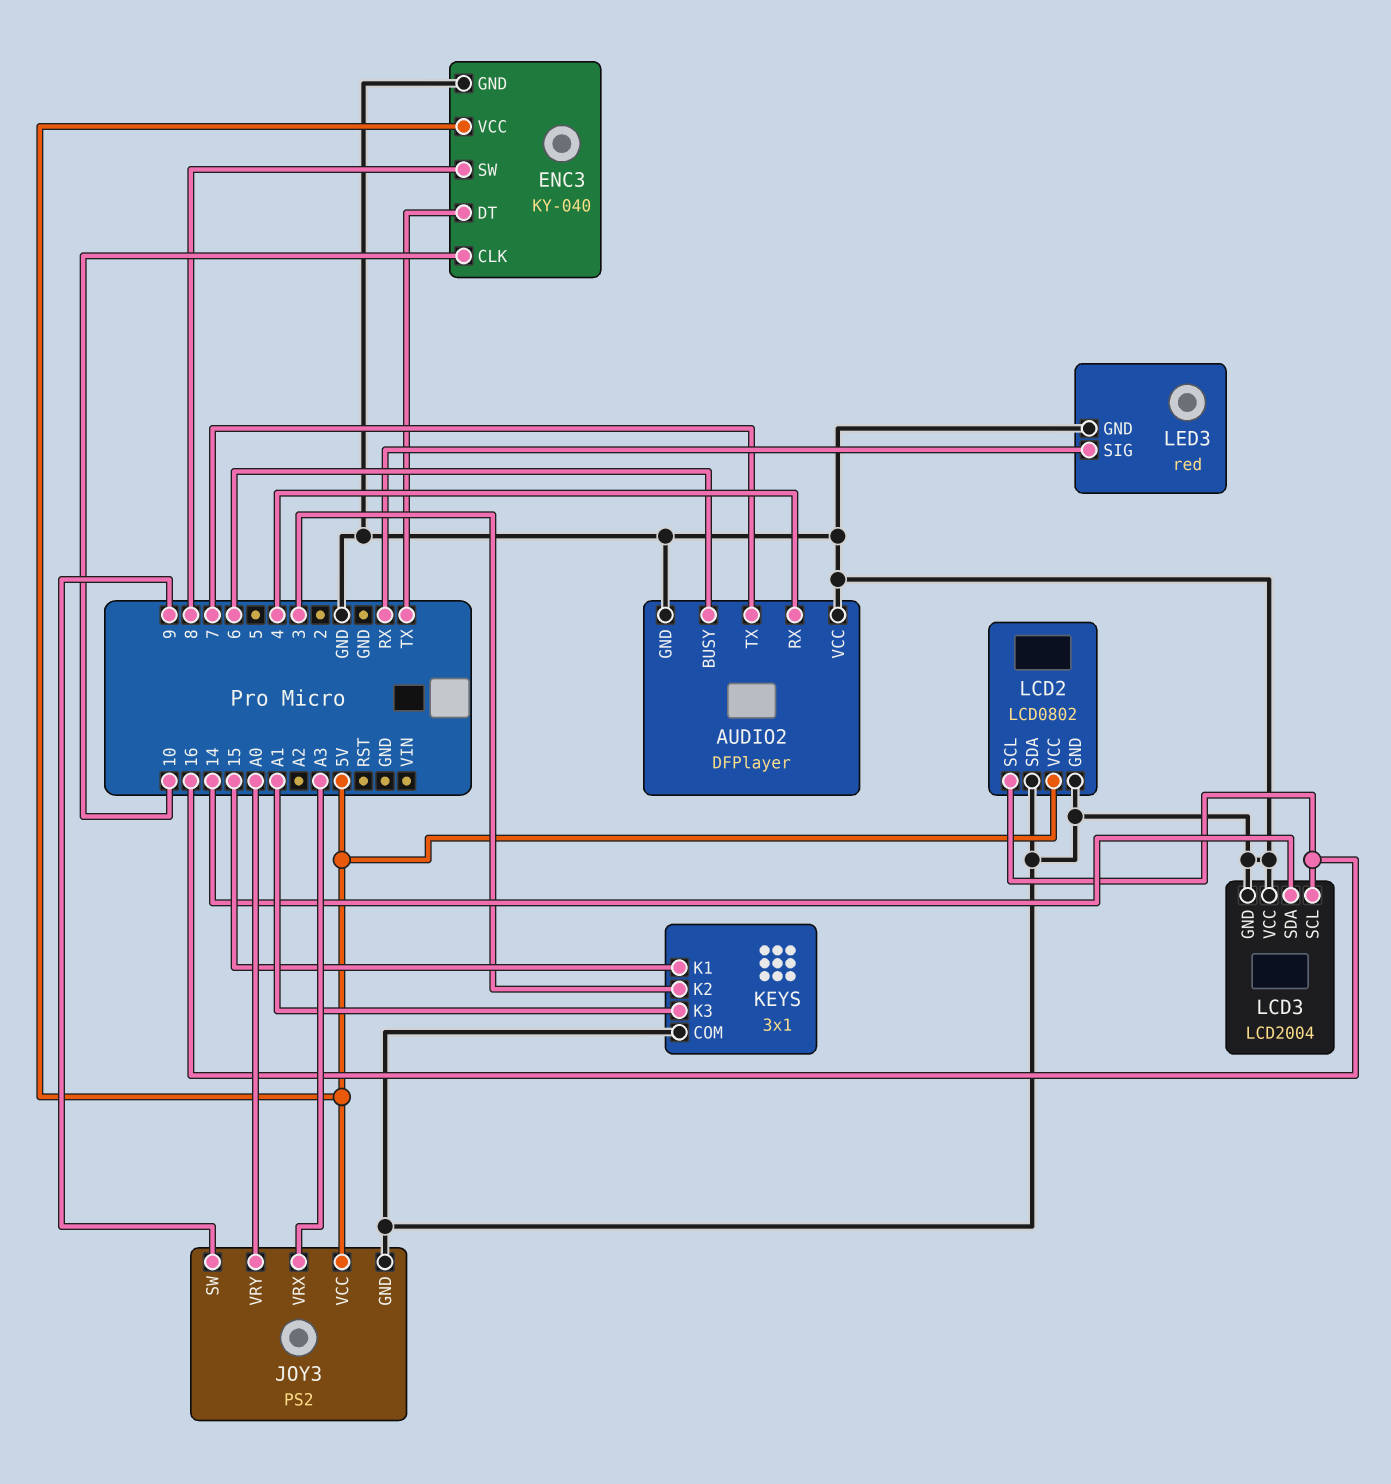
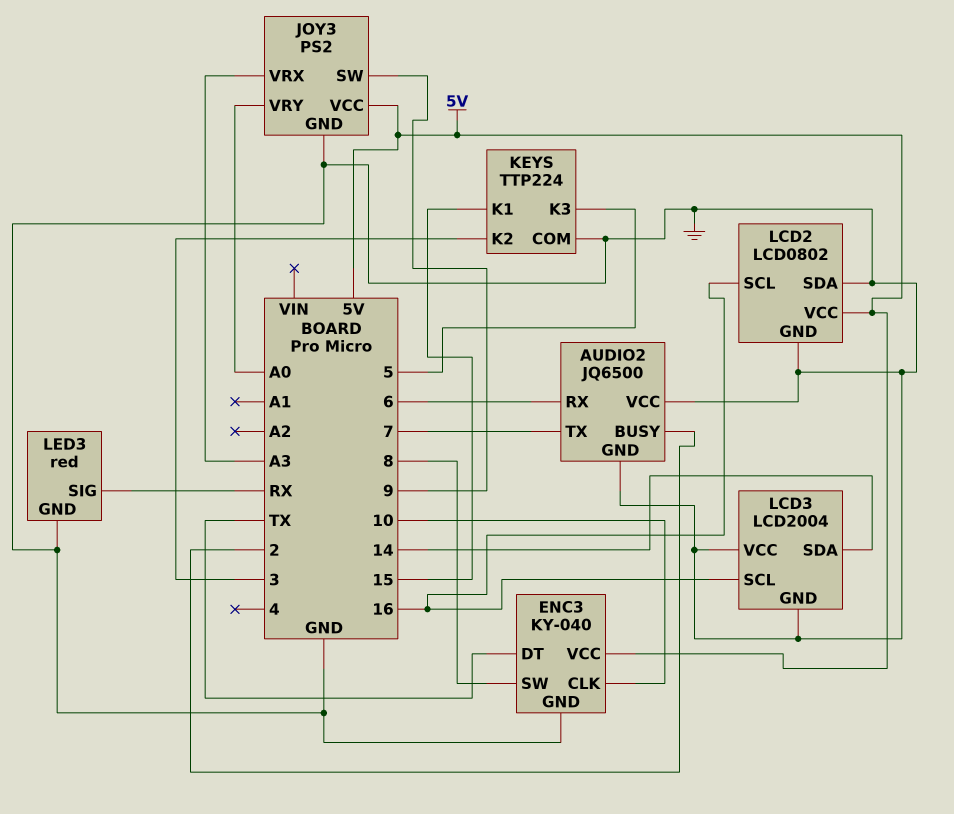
AUDIO2: DFPlayer -> JQ6500
AUDIO2 pin BUSY: 6 -> 2
AUDIO2 pin RX: 4 -> 6
KEYS: 3x1 -> TTP224
KEYS pin K3: A1 -> 5

